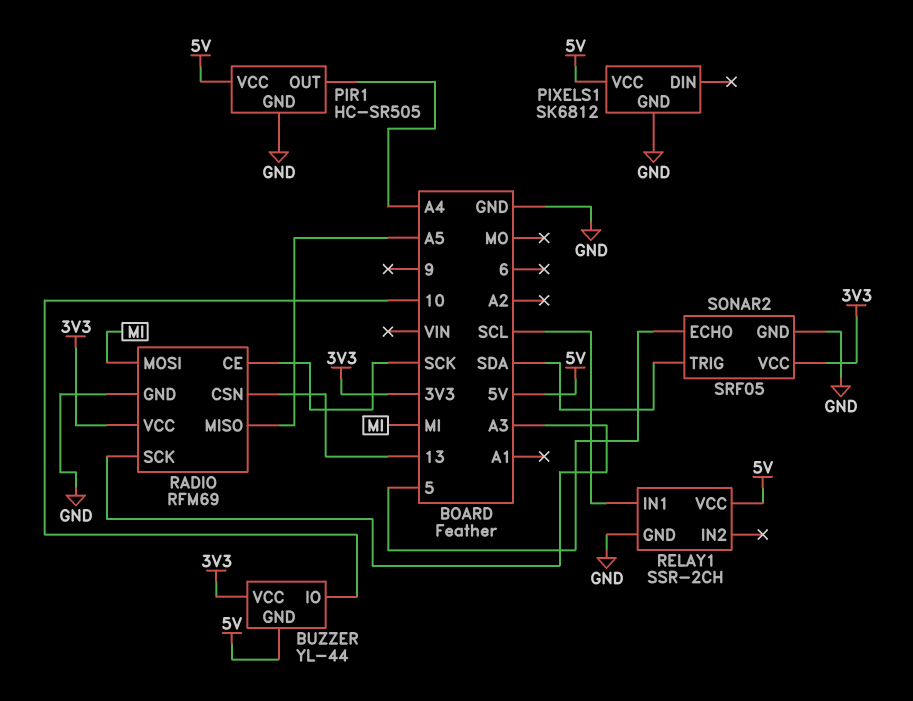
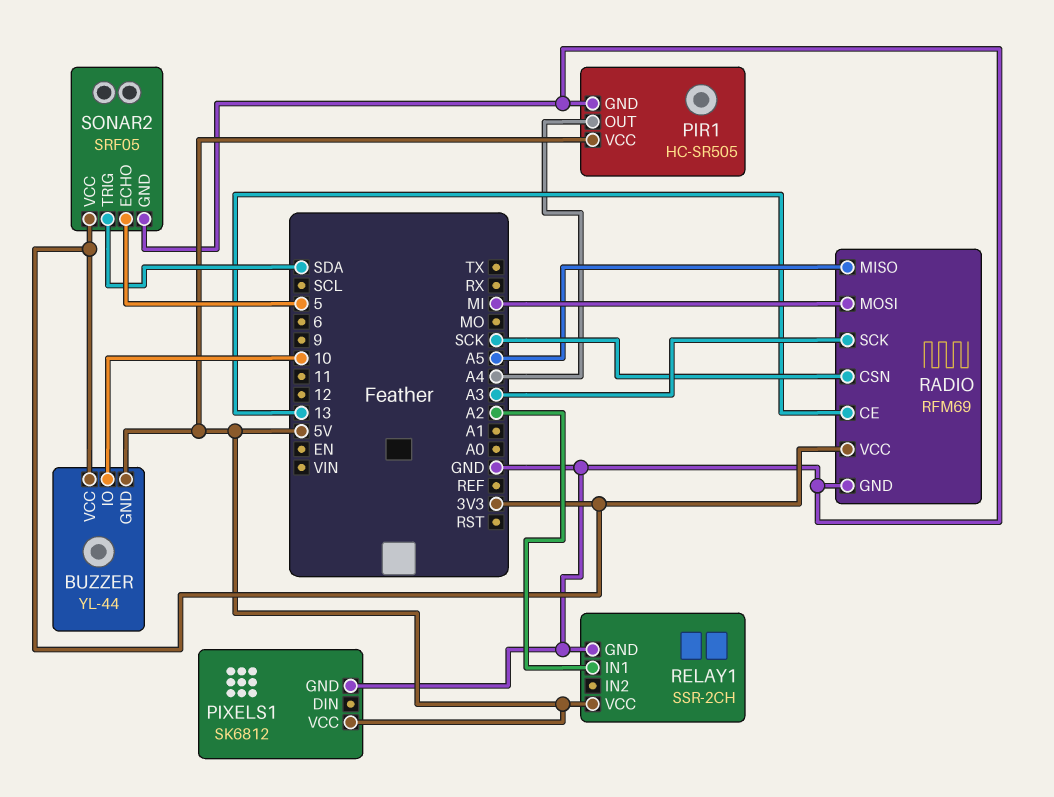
RADIO pin CE: SCK -> 13
RADIO pin CSN: 13 -> SCK
RELAY1 pin IN1: SCL -> A2

